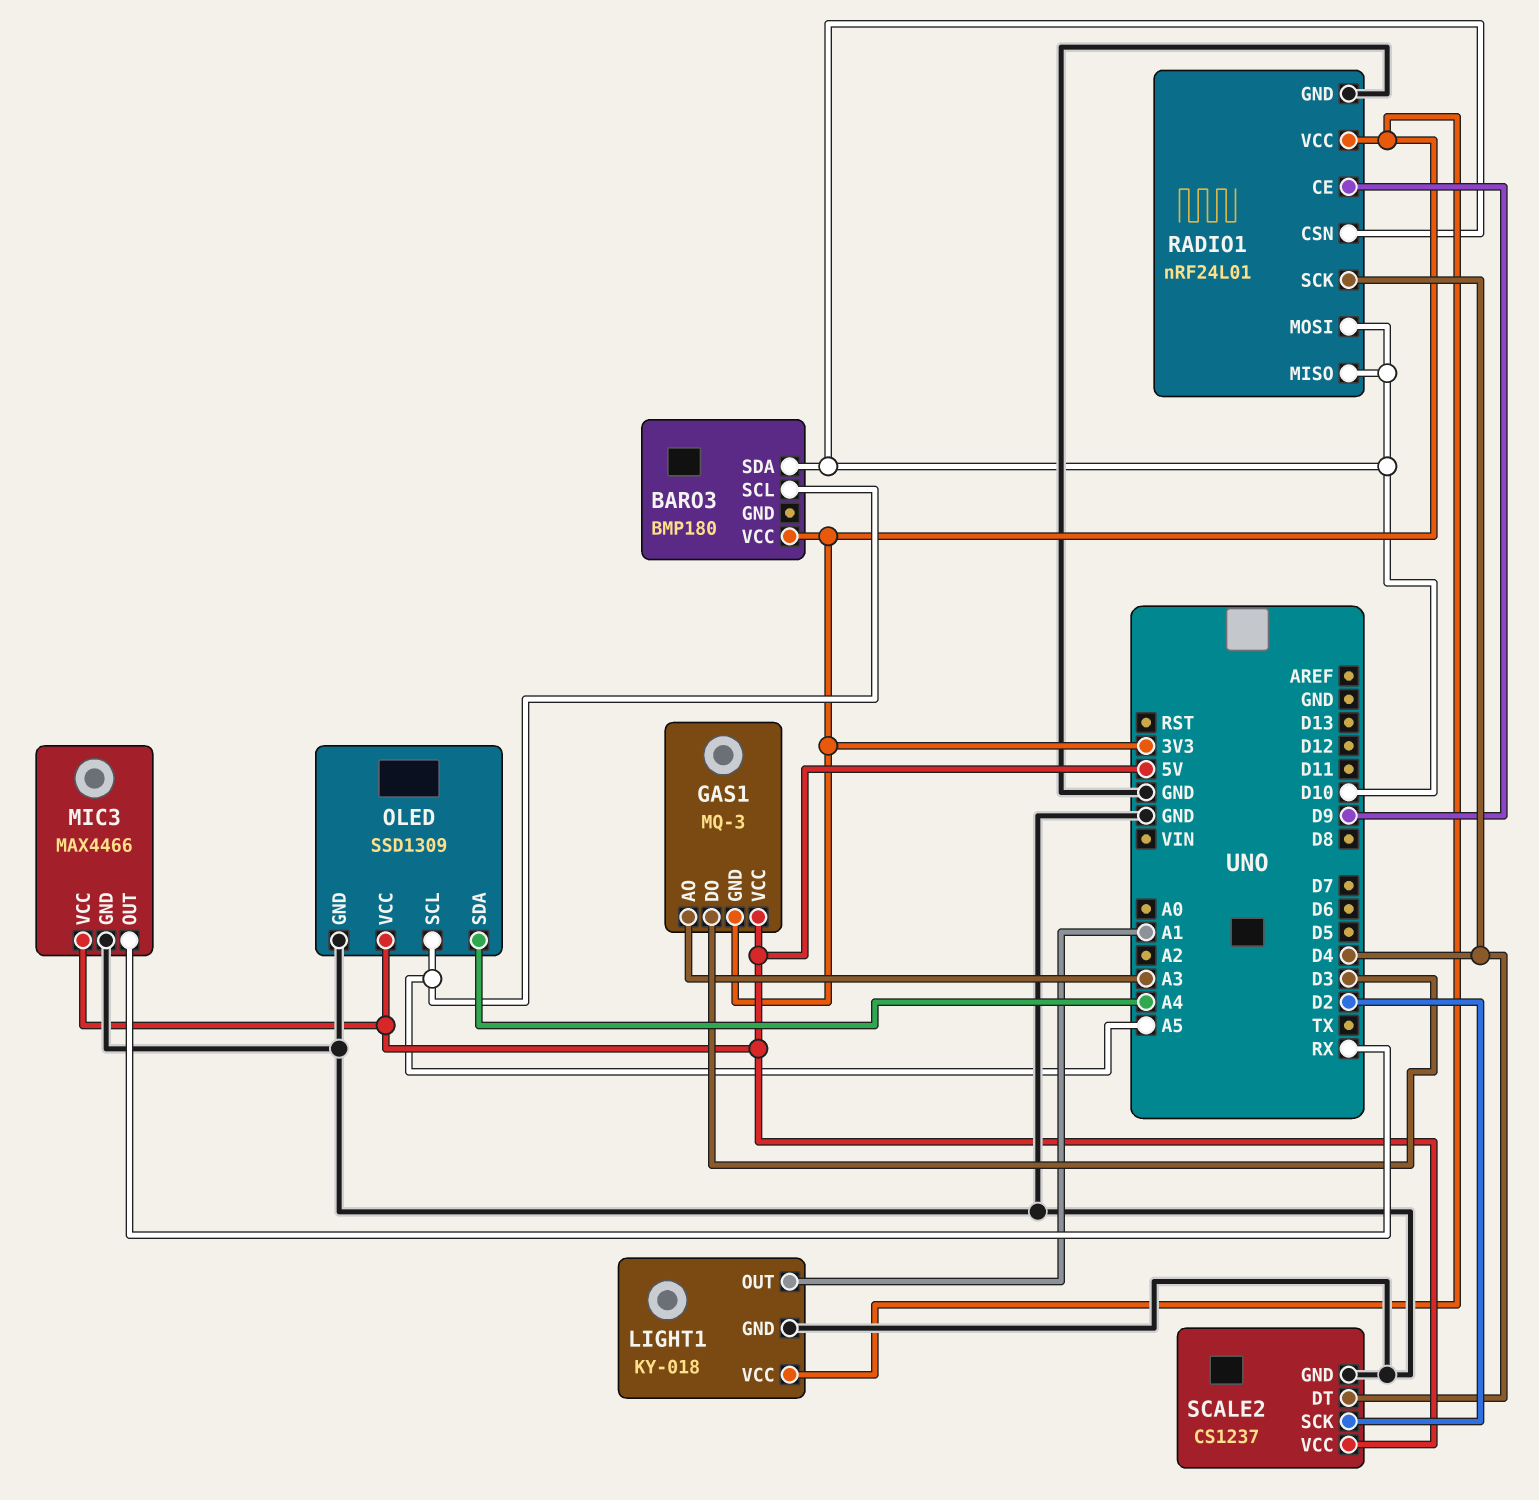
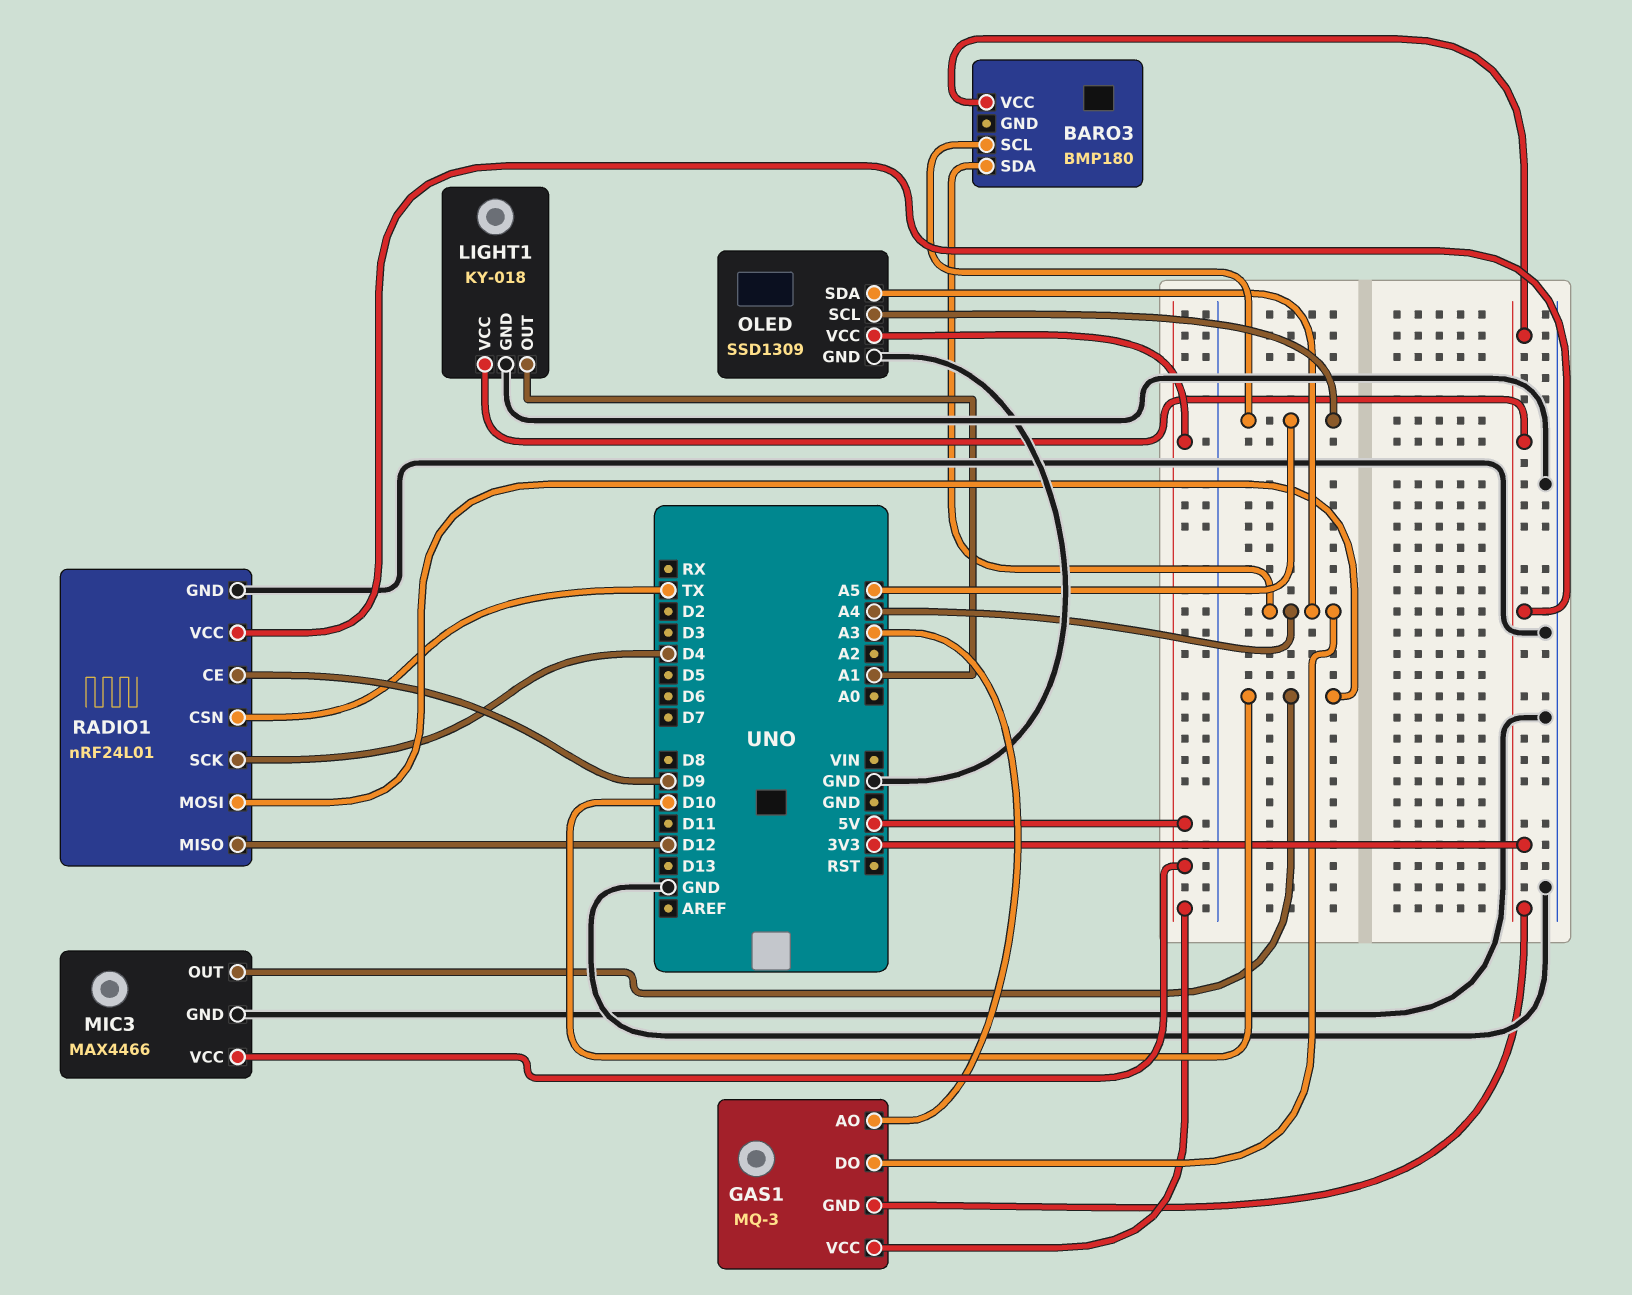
BARO3 pin SDA: D10 -> A4
GAS1 pin DO: D3 -> A4
MIC3 pin OUT: RX -> D10
RADIO1 pin CSN: D10 -> TX
RADIO1 pin MISO: D10 -> D12
SCALE2: CS1237 -> none
SCALE2 pin DT: D4 -> none
SCALE2 pin GND: GND -> none
SCALE2 pin SCK: D2 -> none
SCALE2 pin VCC: 5V -> none

